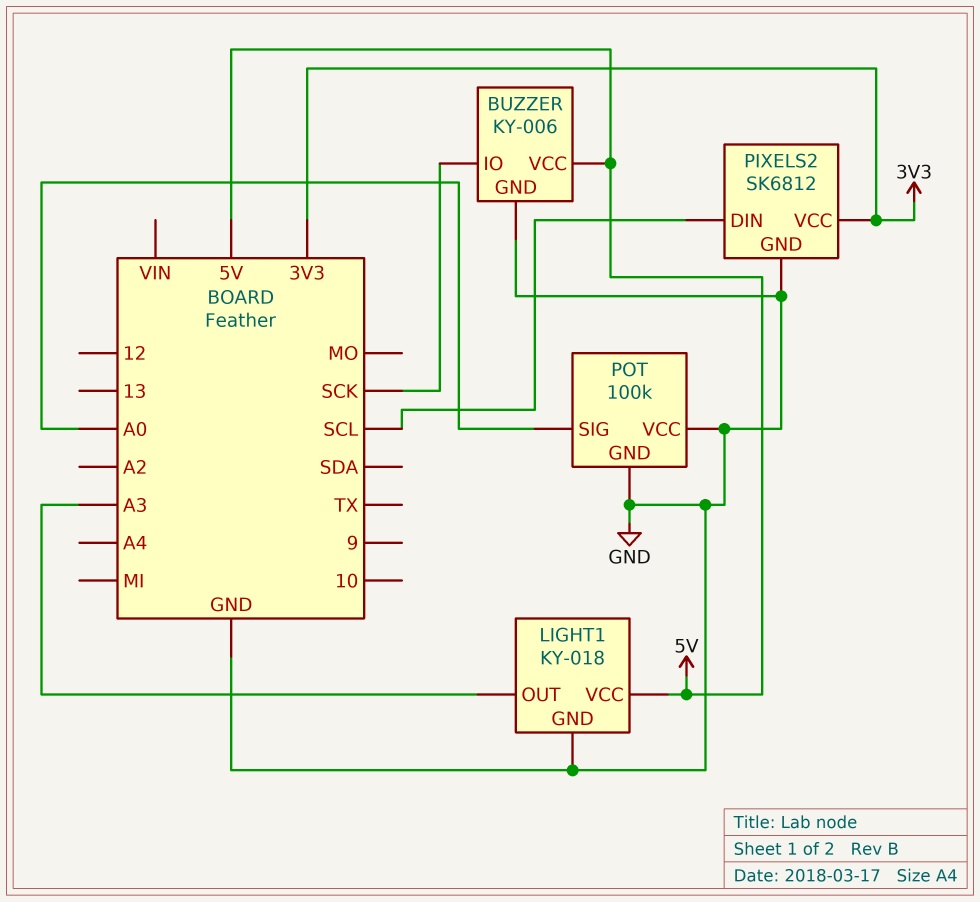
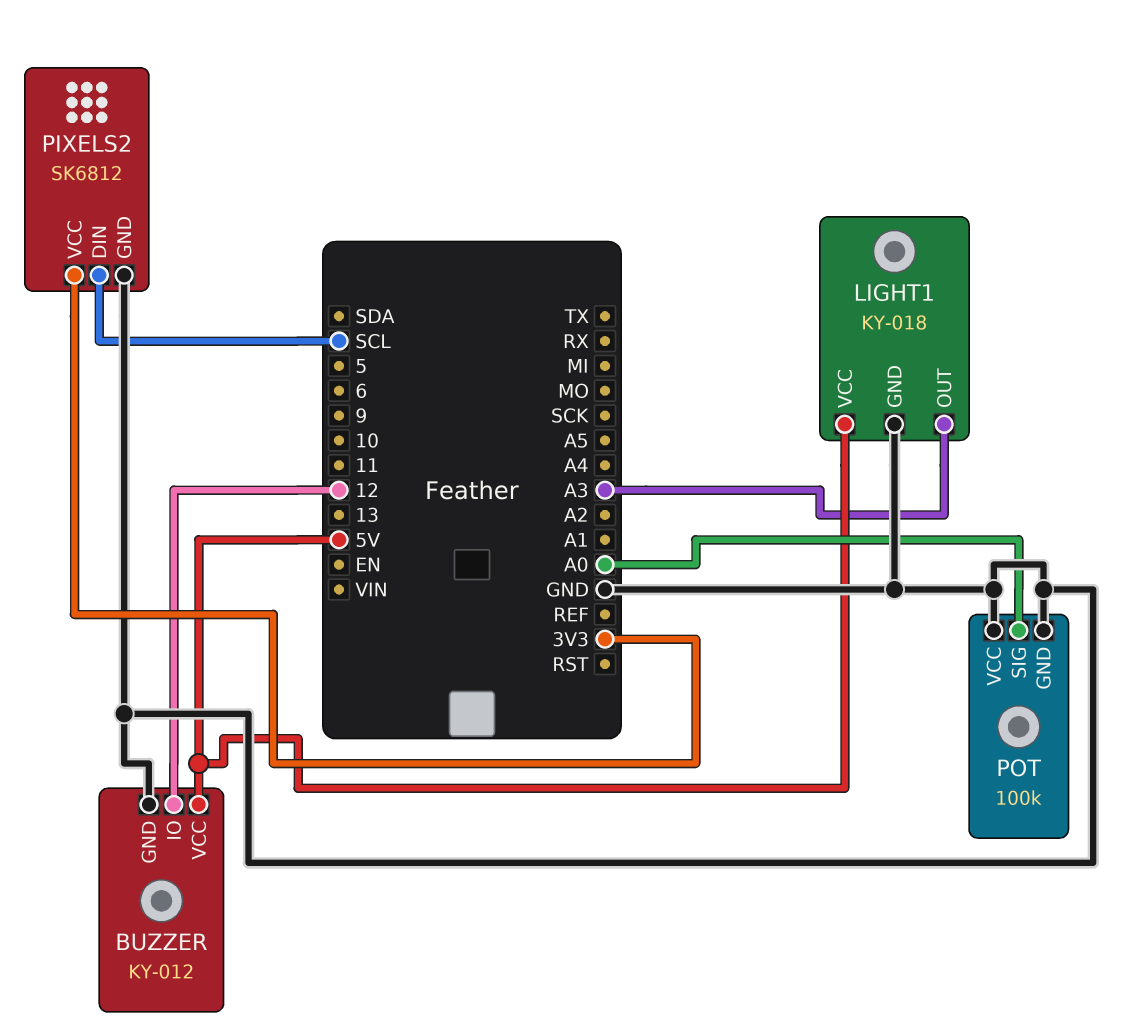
BUZZER: KY-006 -> KY-012
BUZZER pin IO: SCK -> 12

